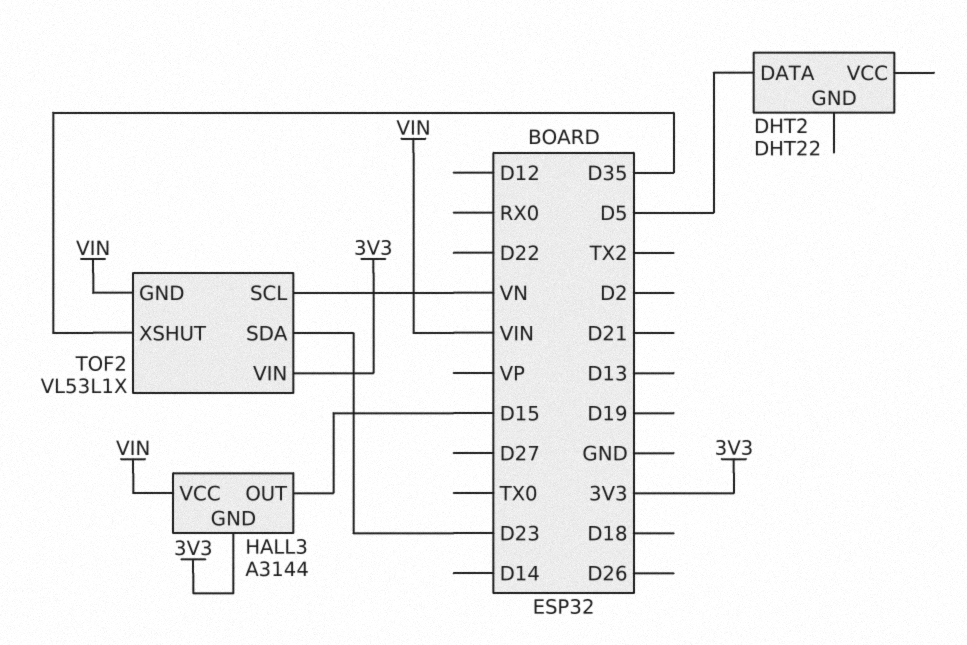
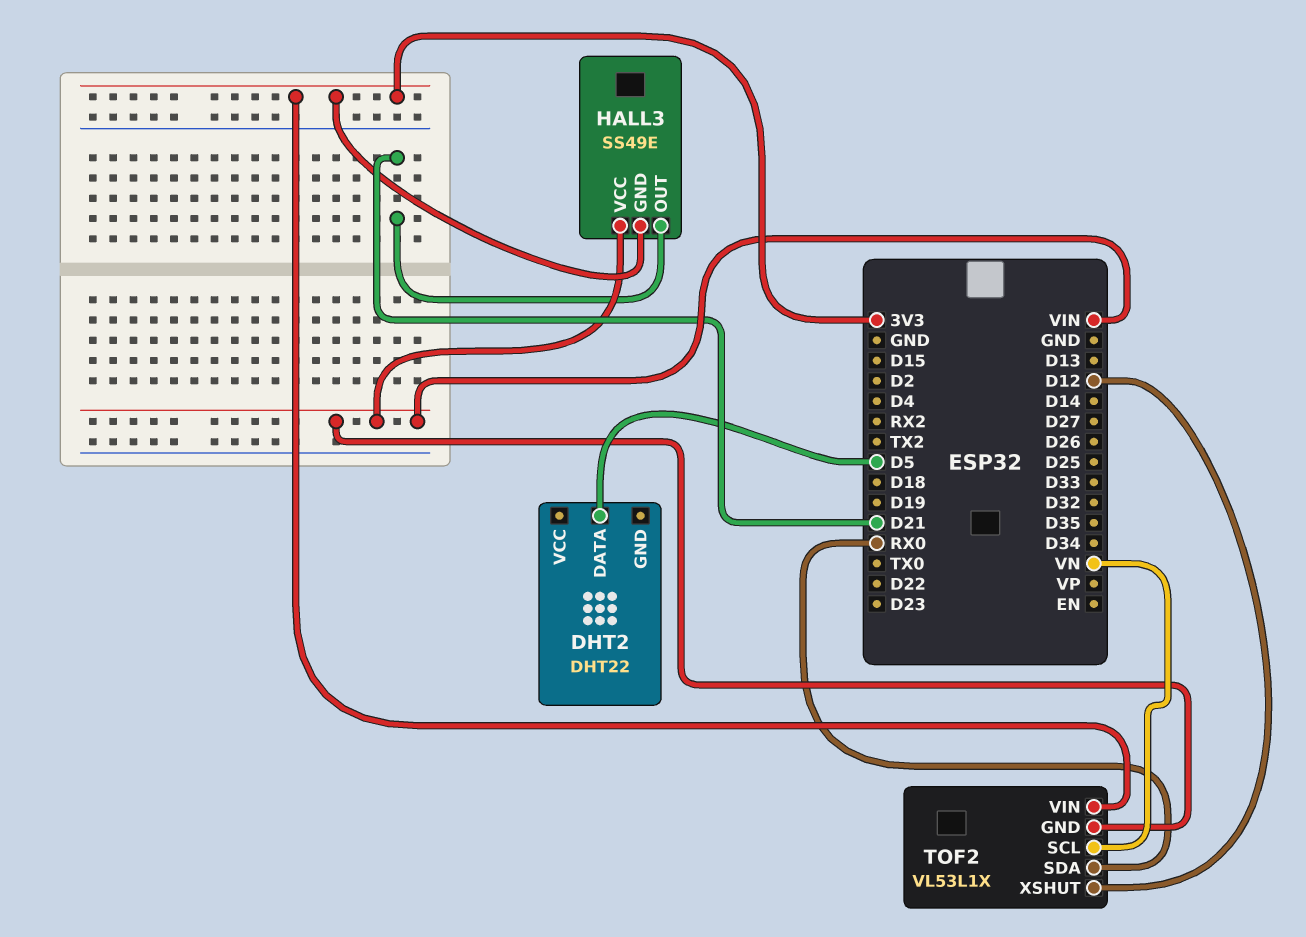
HALL3: A3144 -> SS49E
HALL3 pin OUT: D15 -> D21
TOF2 pin SDA: D23 -> RX0
TOF2 pin XSHUT: D35 -> D12

